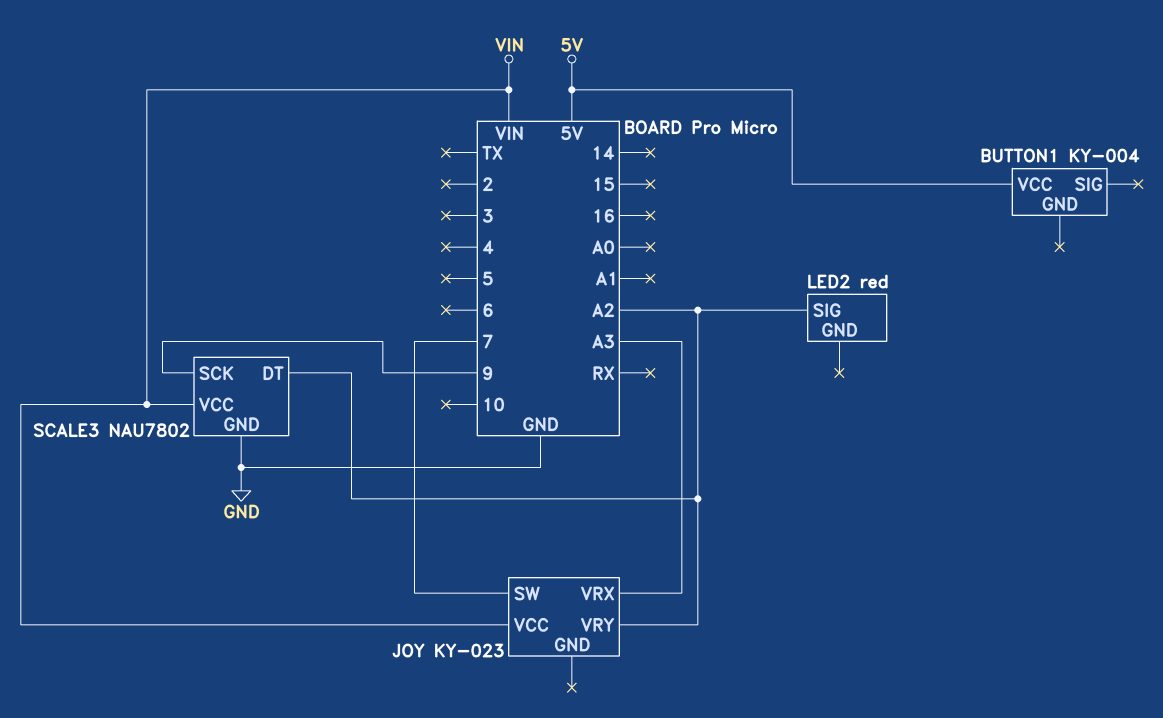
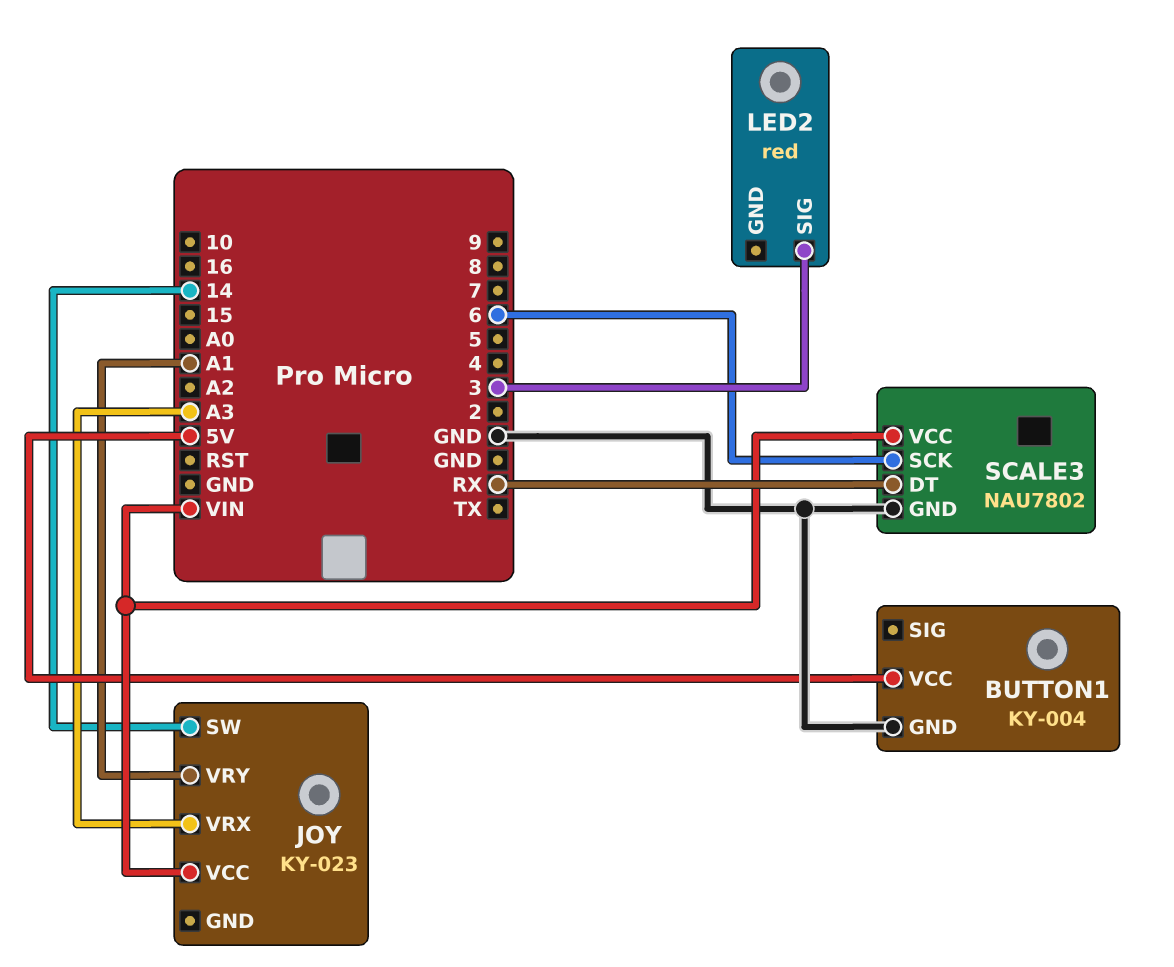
BUTTON1 pin GND: none -> GND
JOY pin SW: 7 -> 14
JOY pin VRY: A2 -> A1
LED2 pin SIG: A2 -> 3
SCALE3 pin DT: A2 -> RX
SCALE3 pin SCK: 9 -> 6

